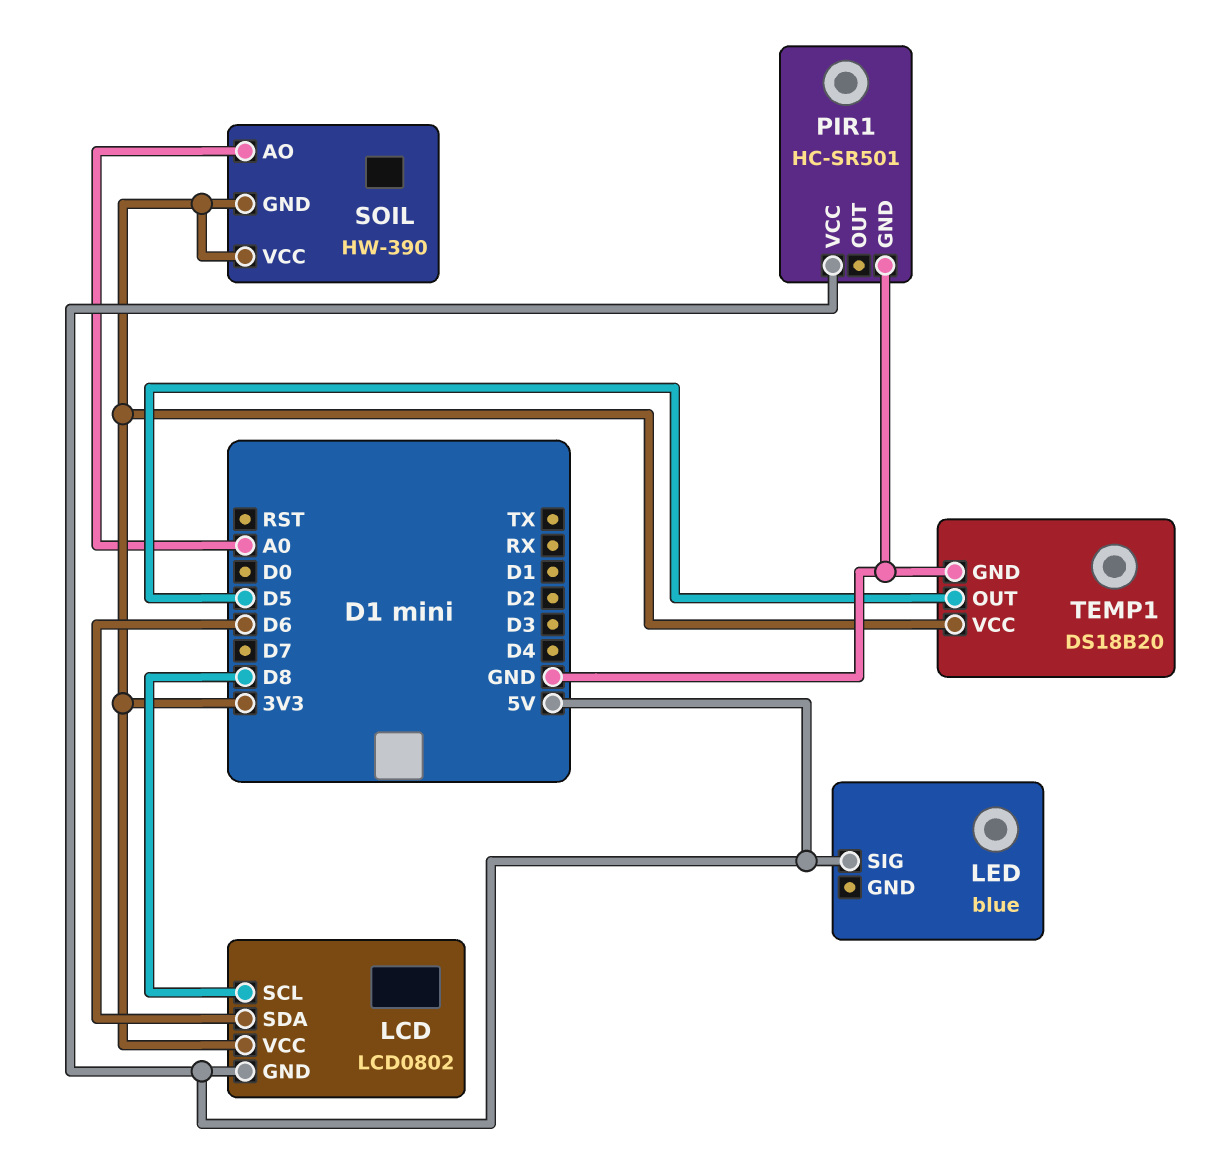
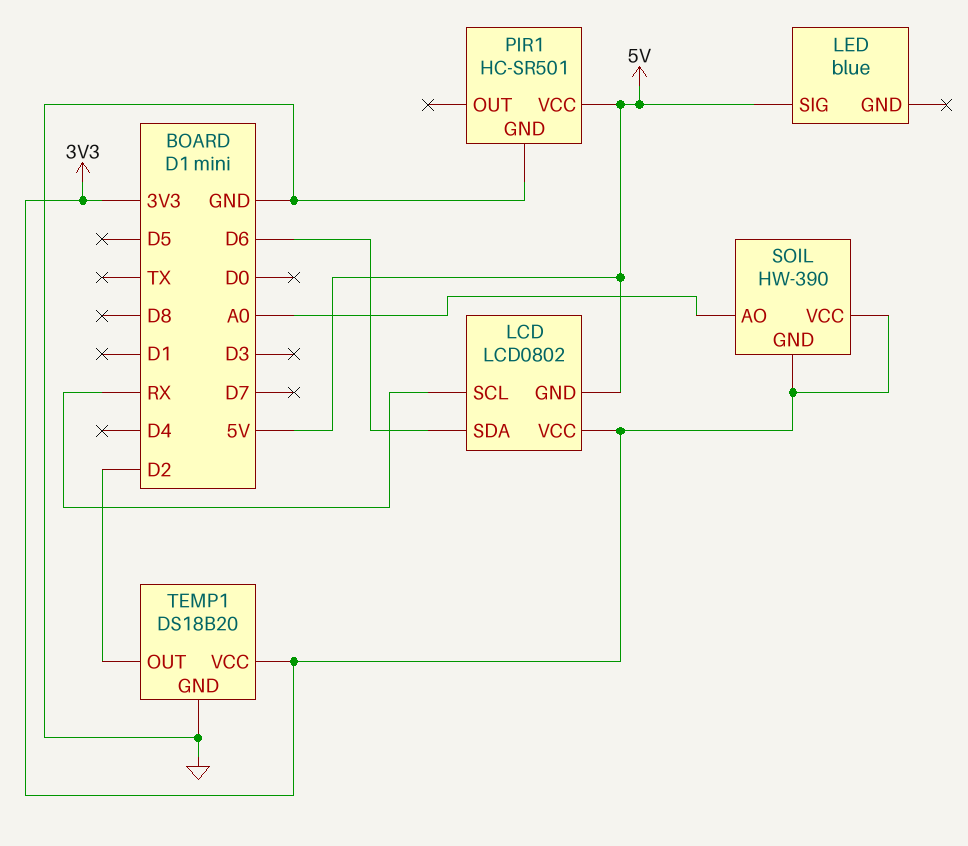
LCD pin SCL: D8 -> RX
TEMP1 pin OUT: D5 -> D2

